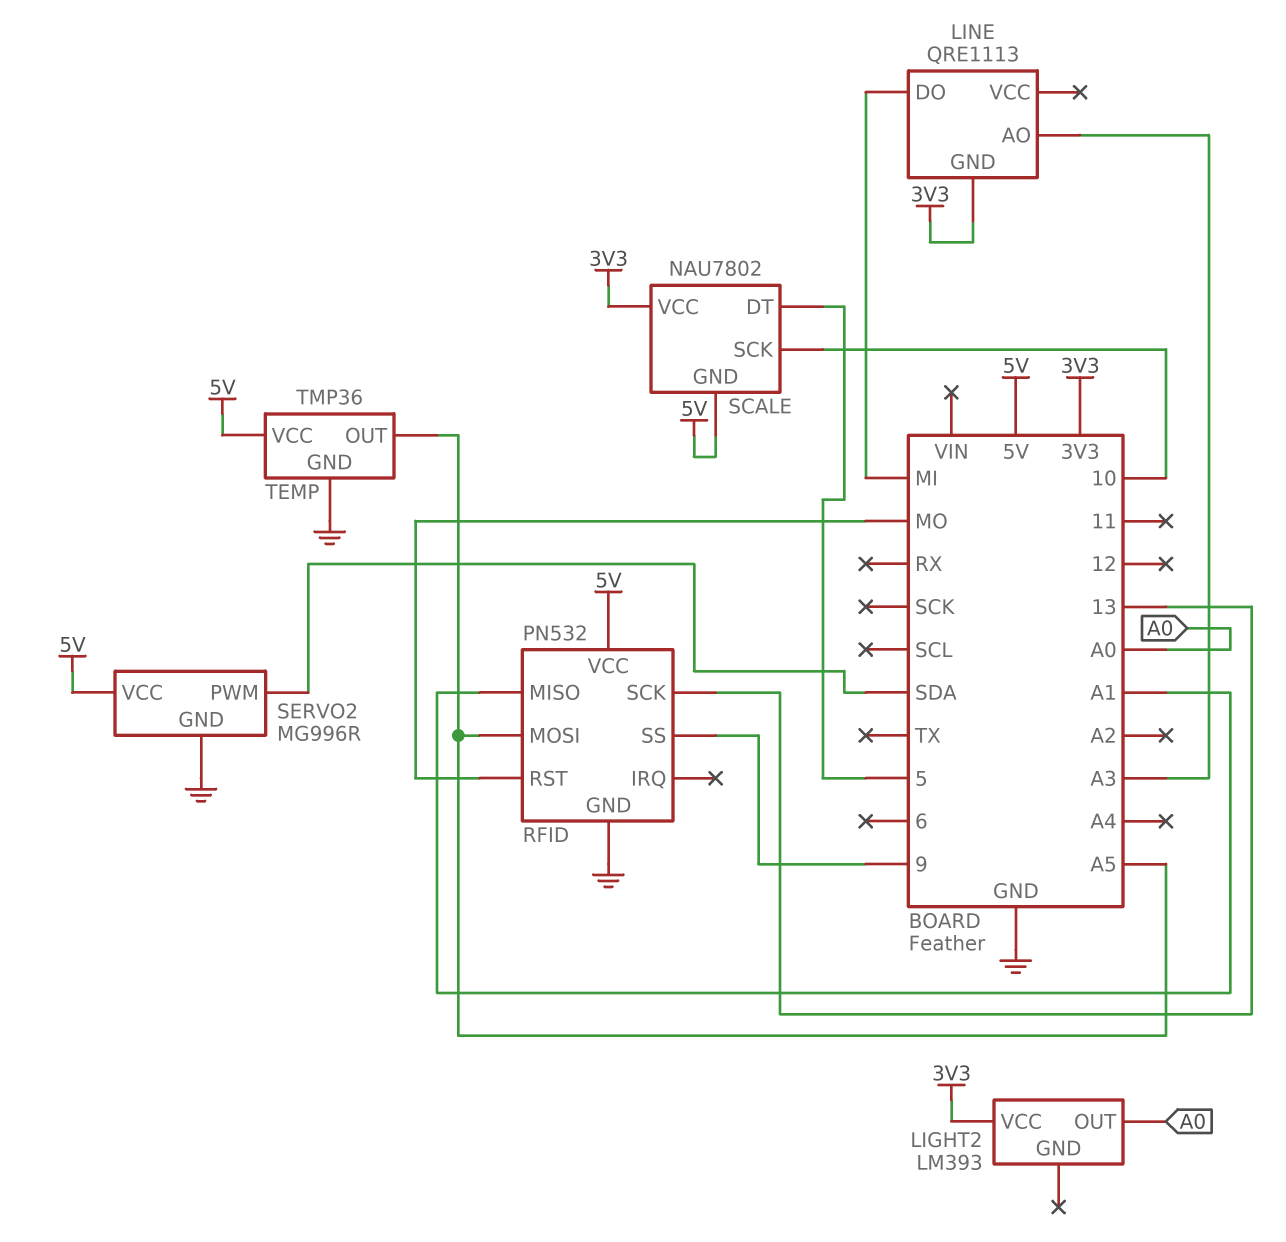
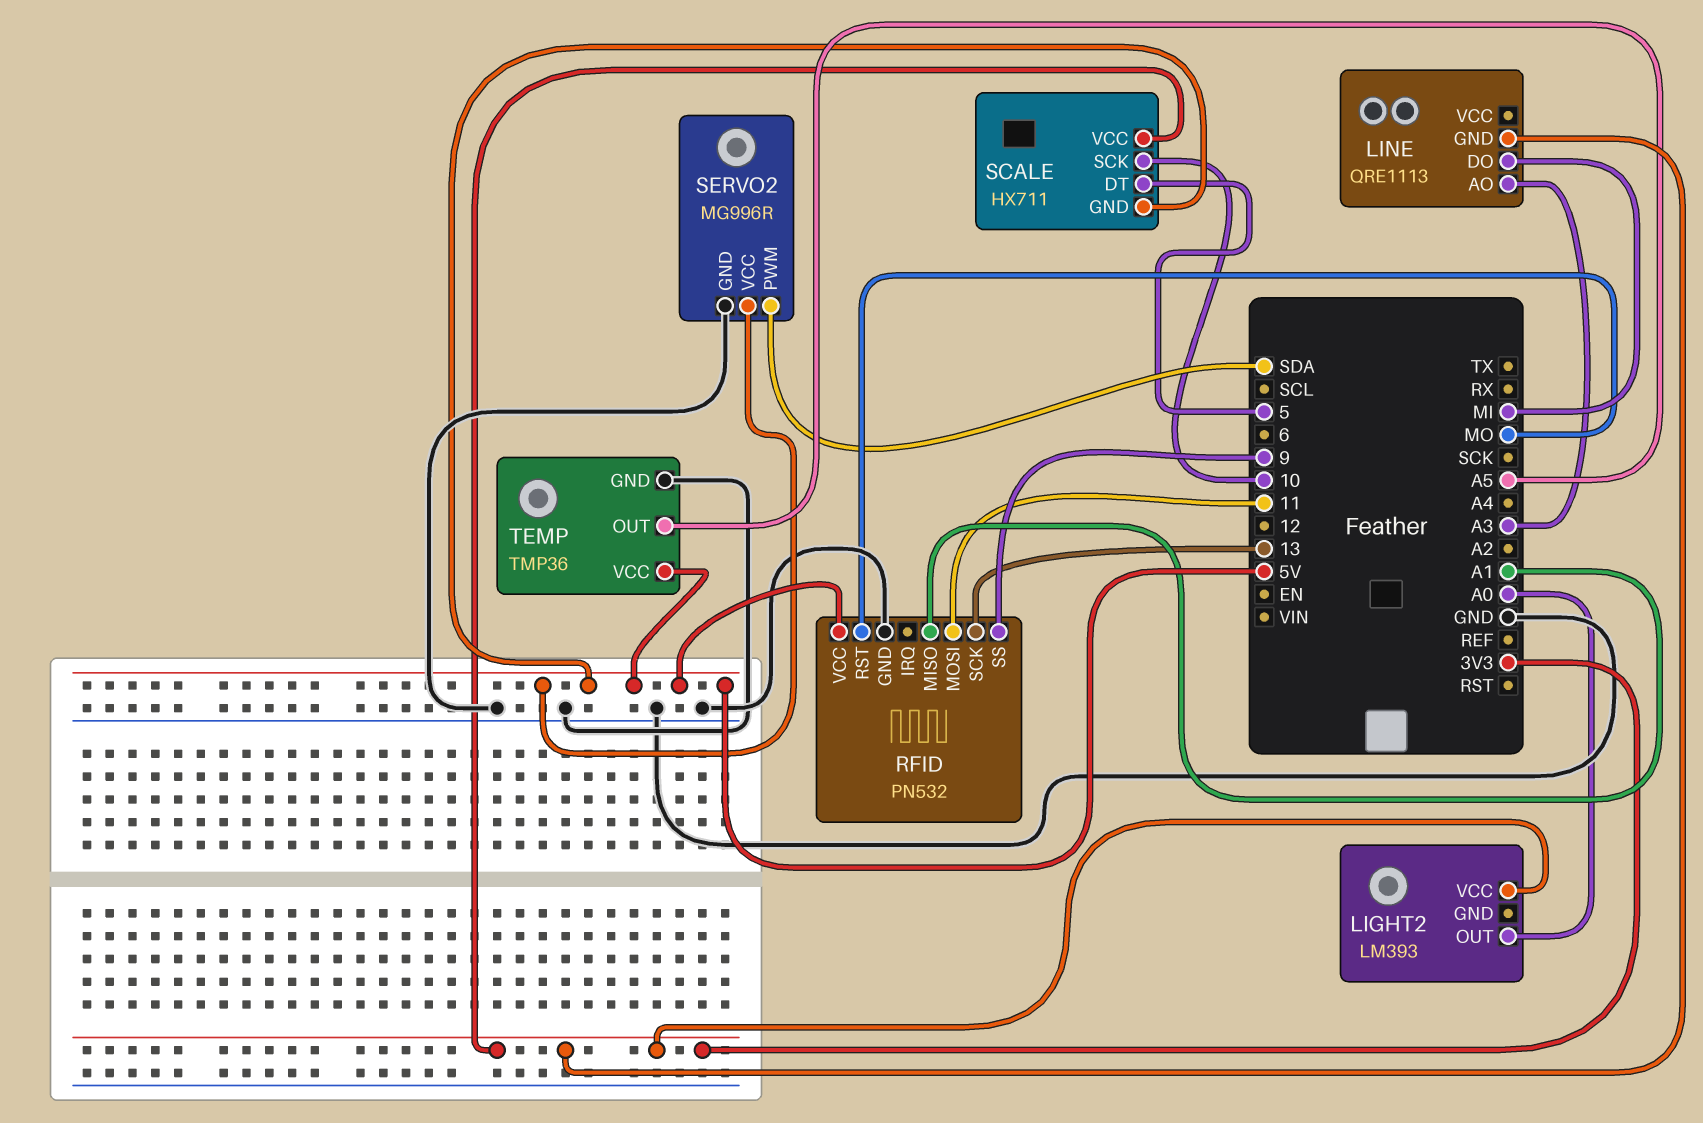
RFID pin MOSI: A5 -> 11
SCALE: NAU7802 -> HX711

